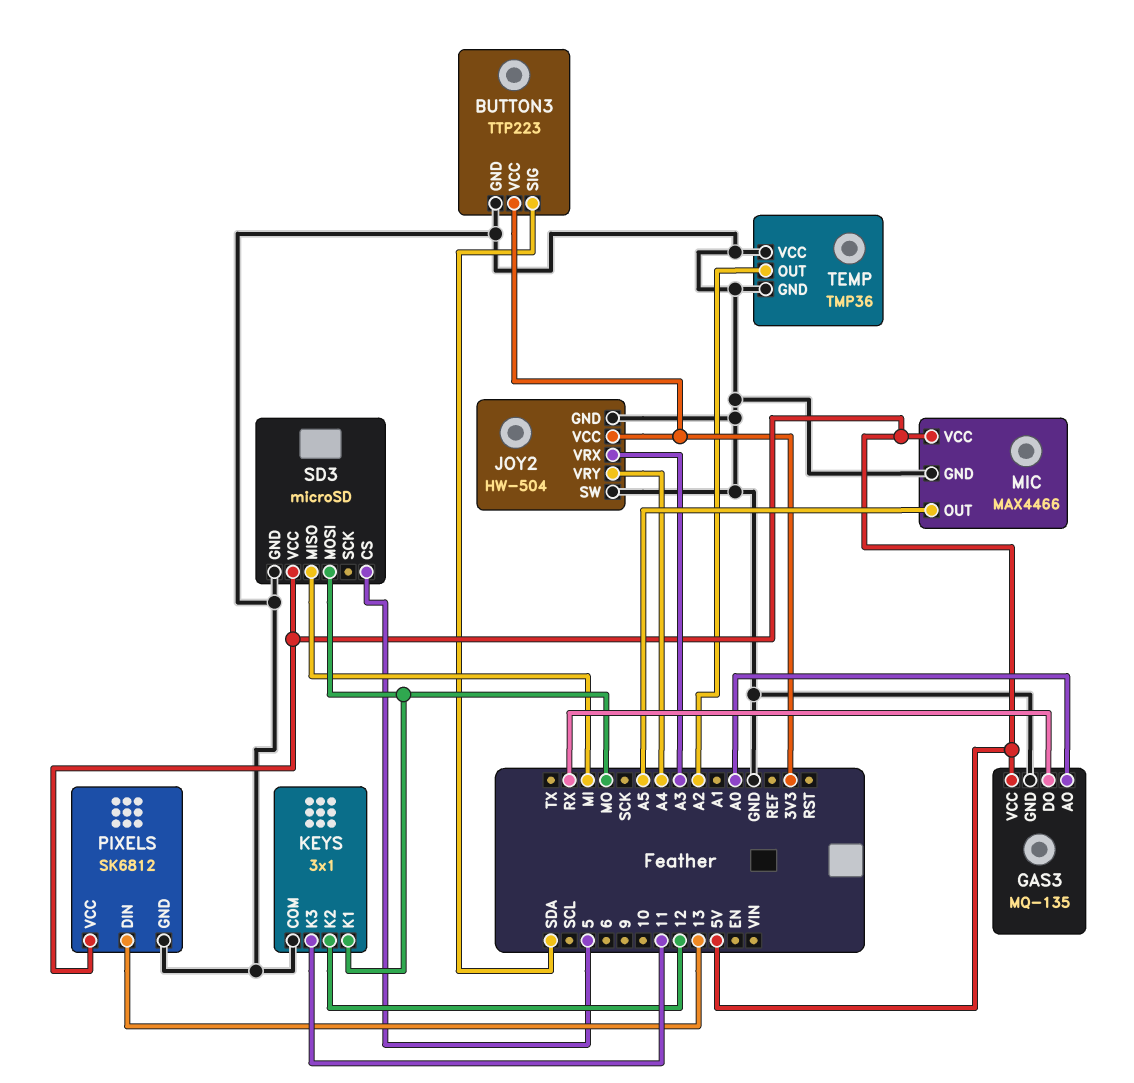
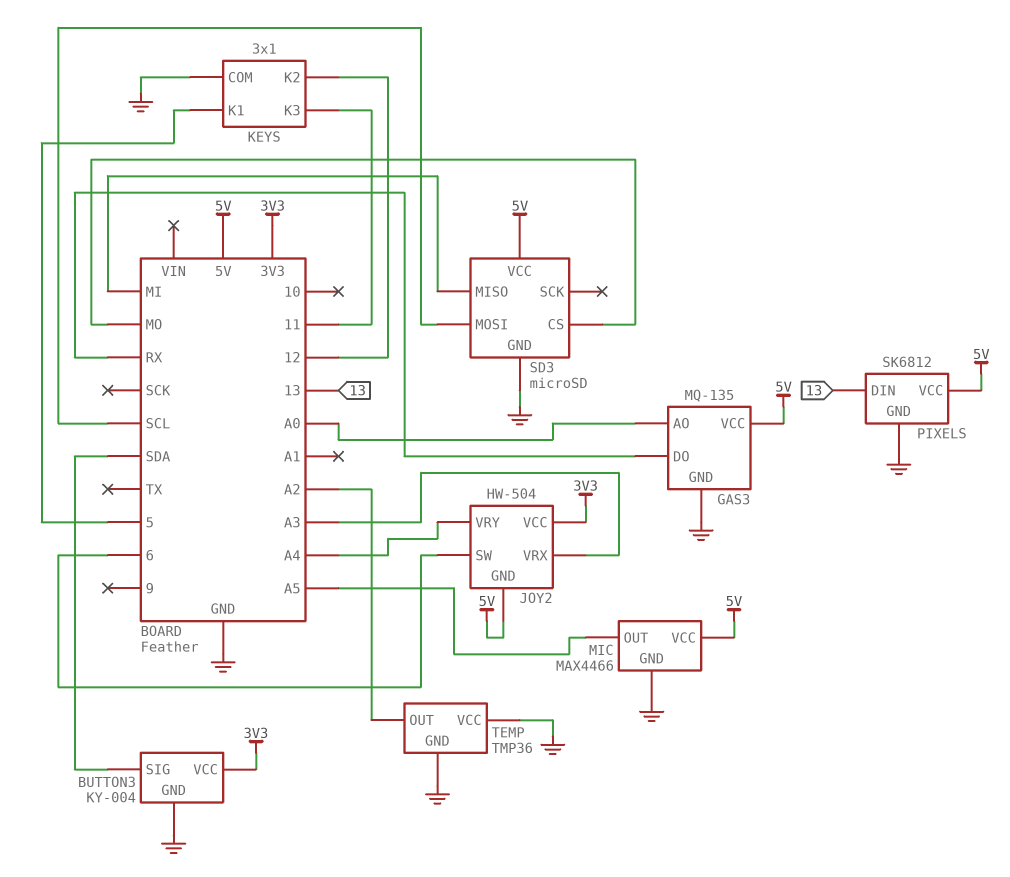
BUTTON3: TTP223 -> KY-004
JOY2 pin GND: GND -> 5V
JOY2 pin SW: GND -> 6
KEYS pin K1: MO -> 5
SD3 pin CS: 5 -> MO
SD3 pin MOSI: MO -> SCL

